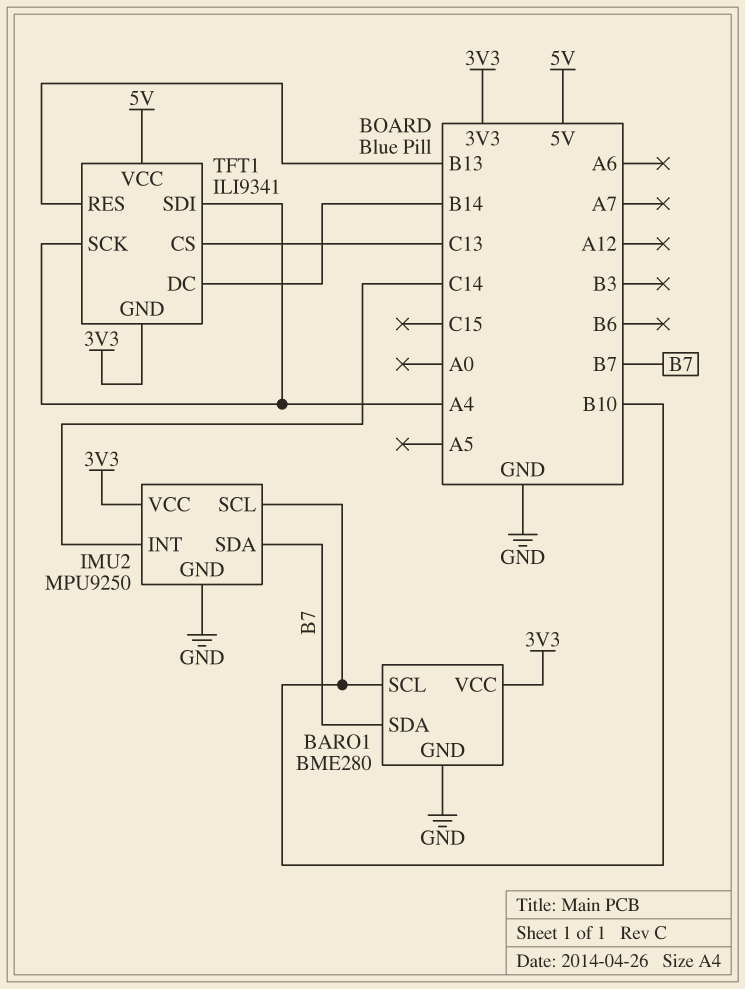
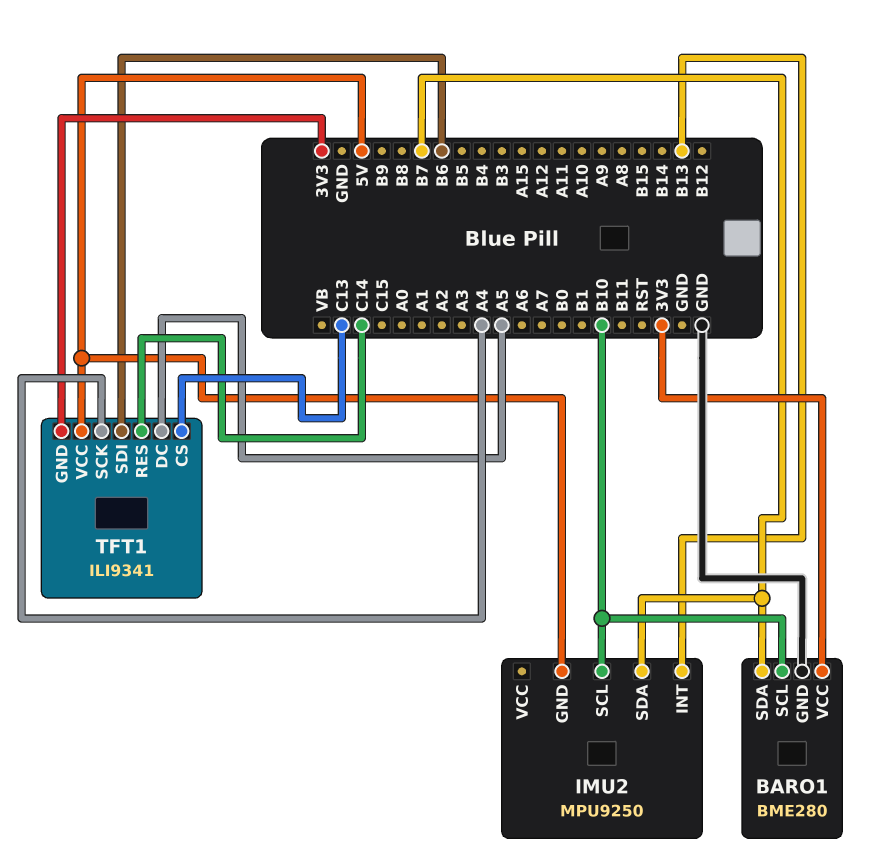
IMU2 pin GND: GND -> 5V
IMU2 pin INT: C14 -> B13
IMU2 pin VCC: 3V3 -> none
TFT1 pin DC: B14 -> A5
TFT1 pin RES: B13 -> C14
TFT1 pin SDI: A4 -> B6

